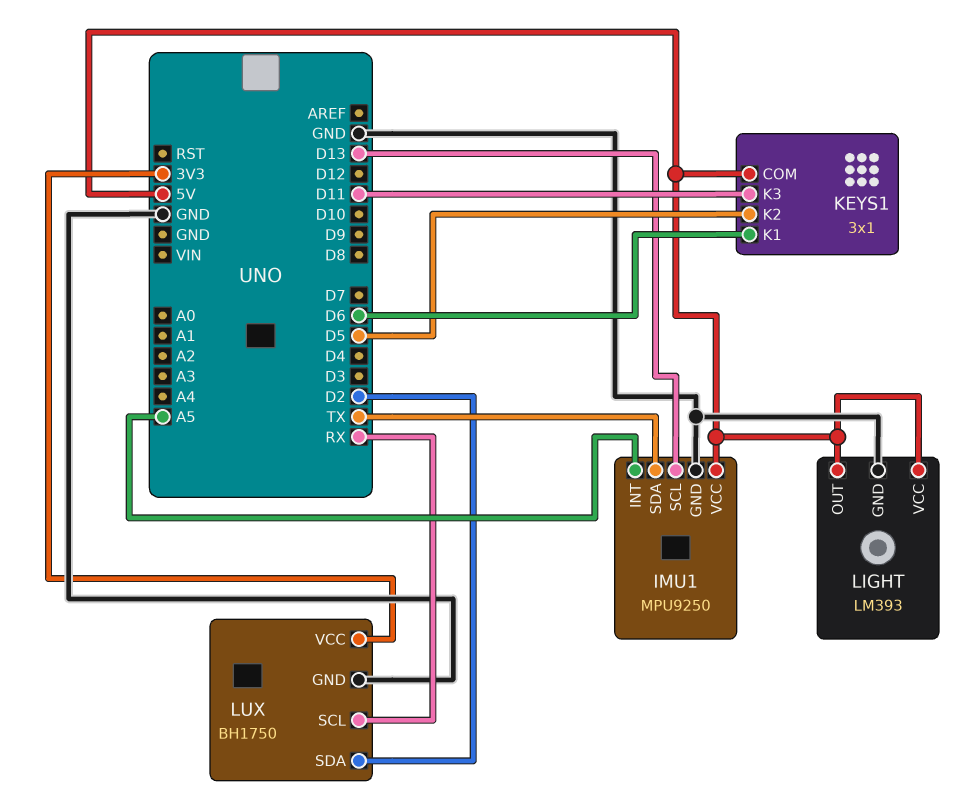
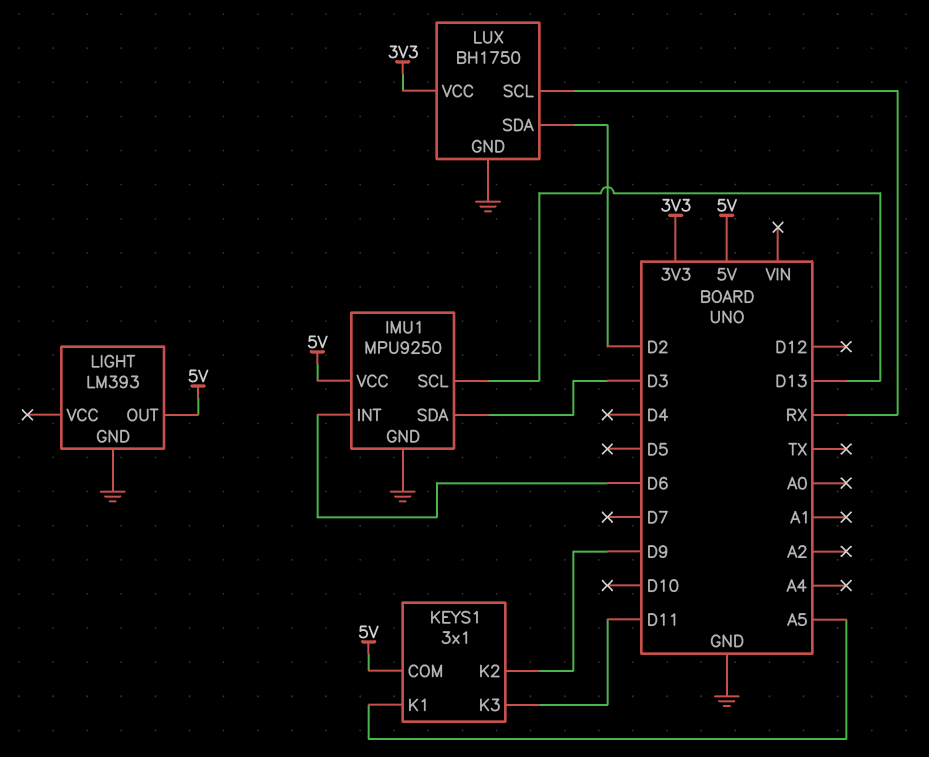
IMU1 pin INT: A5 -> D6
IMU1 pin SDA: TX -> D3
KEYS1 pin K1: D6 -> A5
KEYS1 pin K2: D5 -> D9
LIGHT pin VCC: 5V -> none

